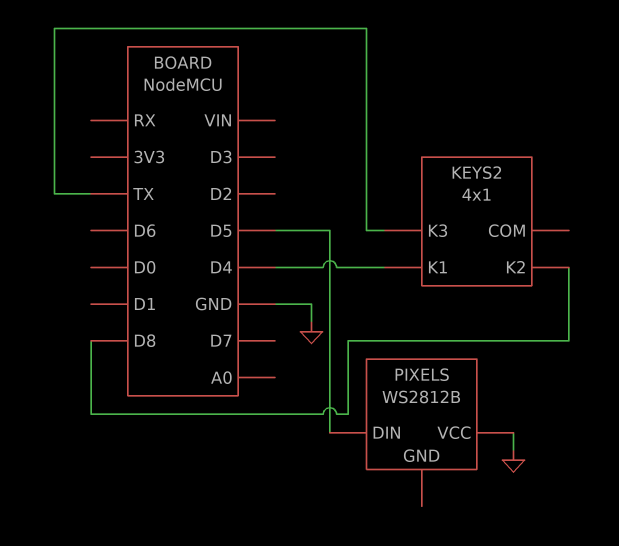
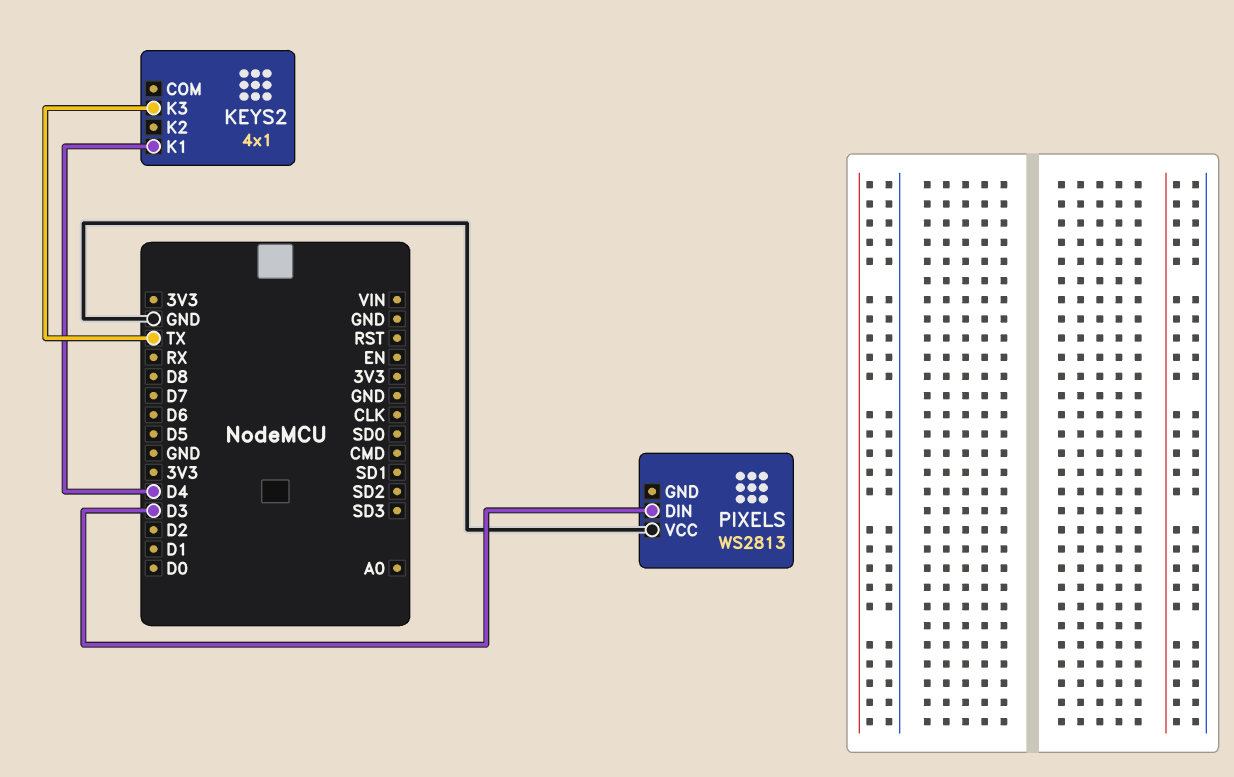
KEYS2 pin K2: D8 -> none
PIXELS: WS2812B -> WS2813
PIXELS pin DIN: D5 -> D3

